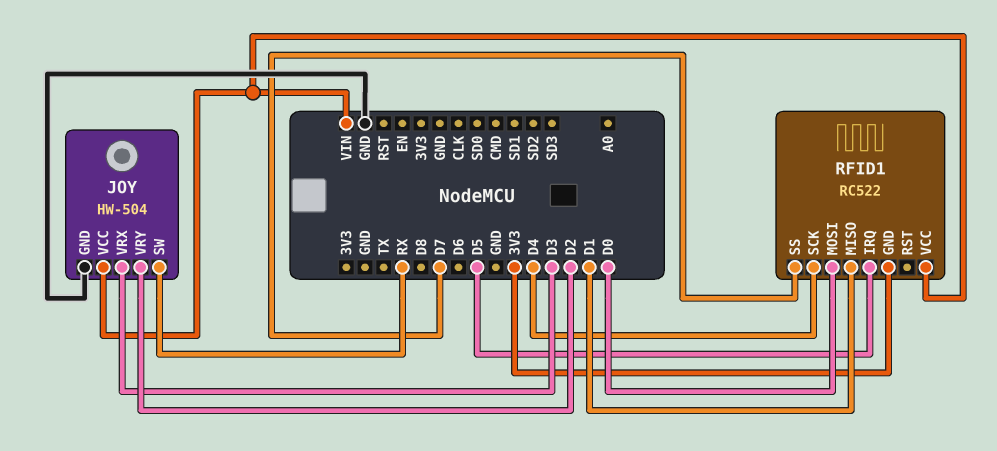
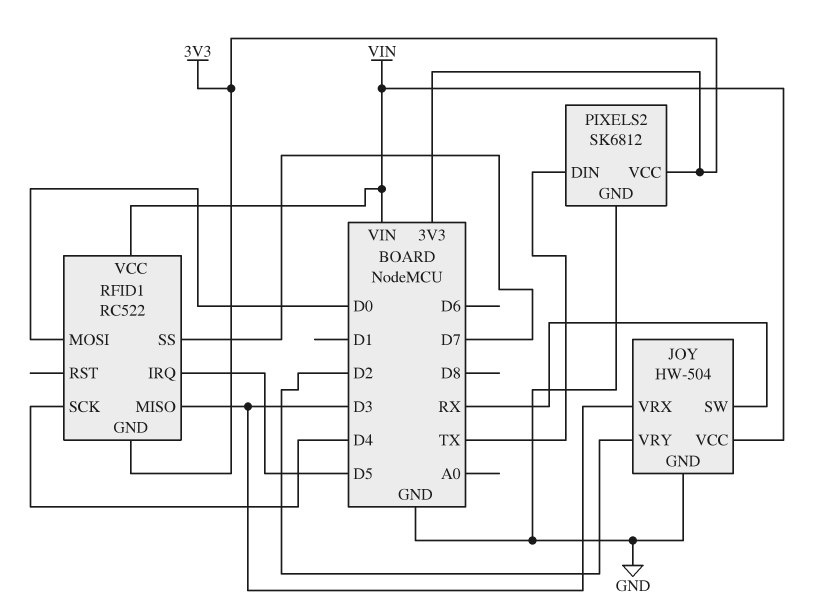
PIXELS2: none -> SK6812
PIXELS2 pin DIN: none -> TX
PIXELS2 pin GND: none -> GND
PIXELS2 pin VCC: none -> 3V3
RFID1 pin MISO: D1 -> D3

